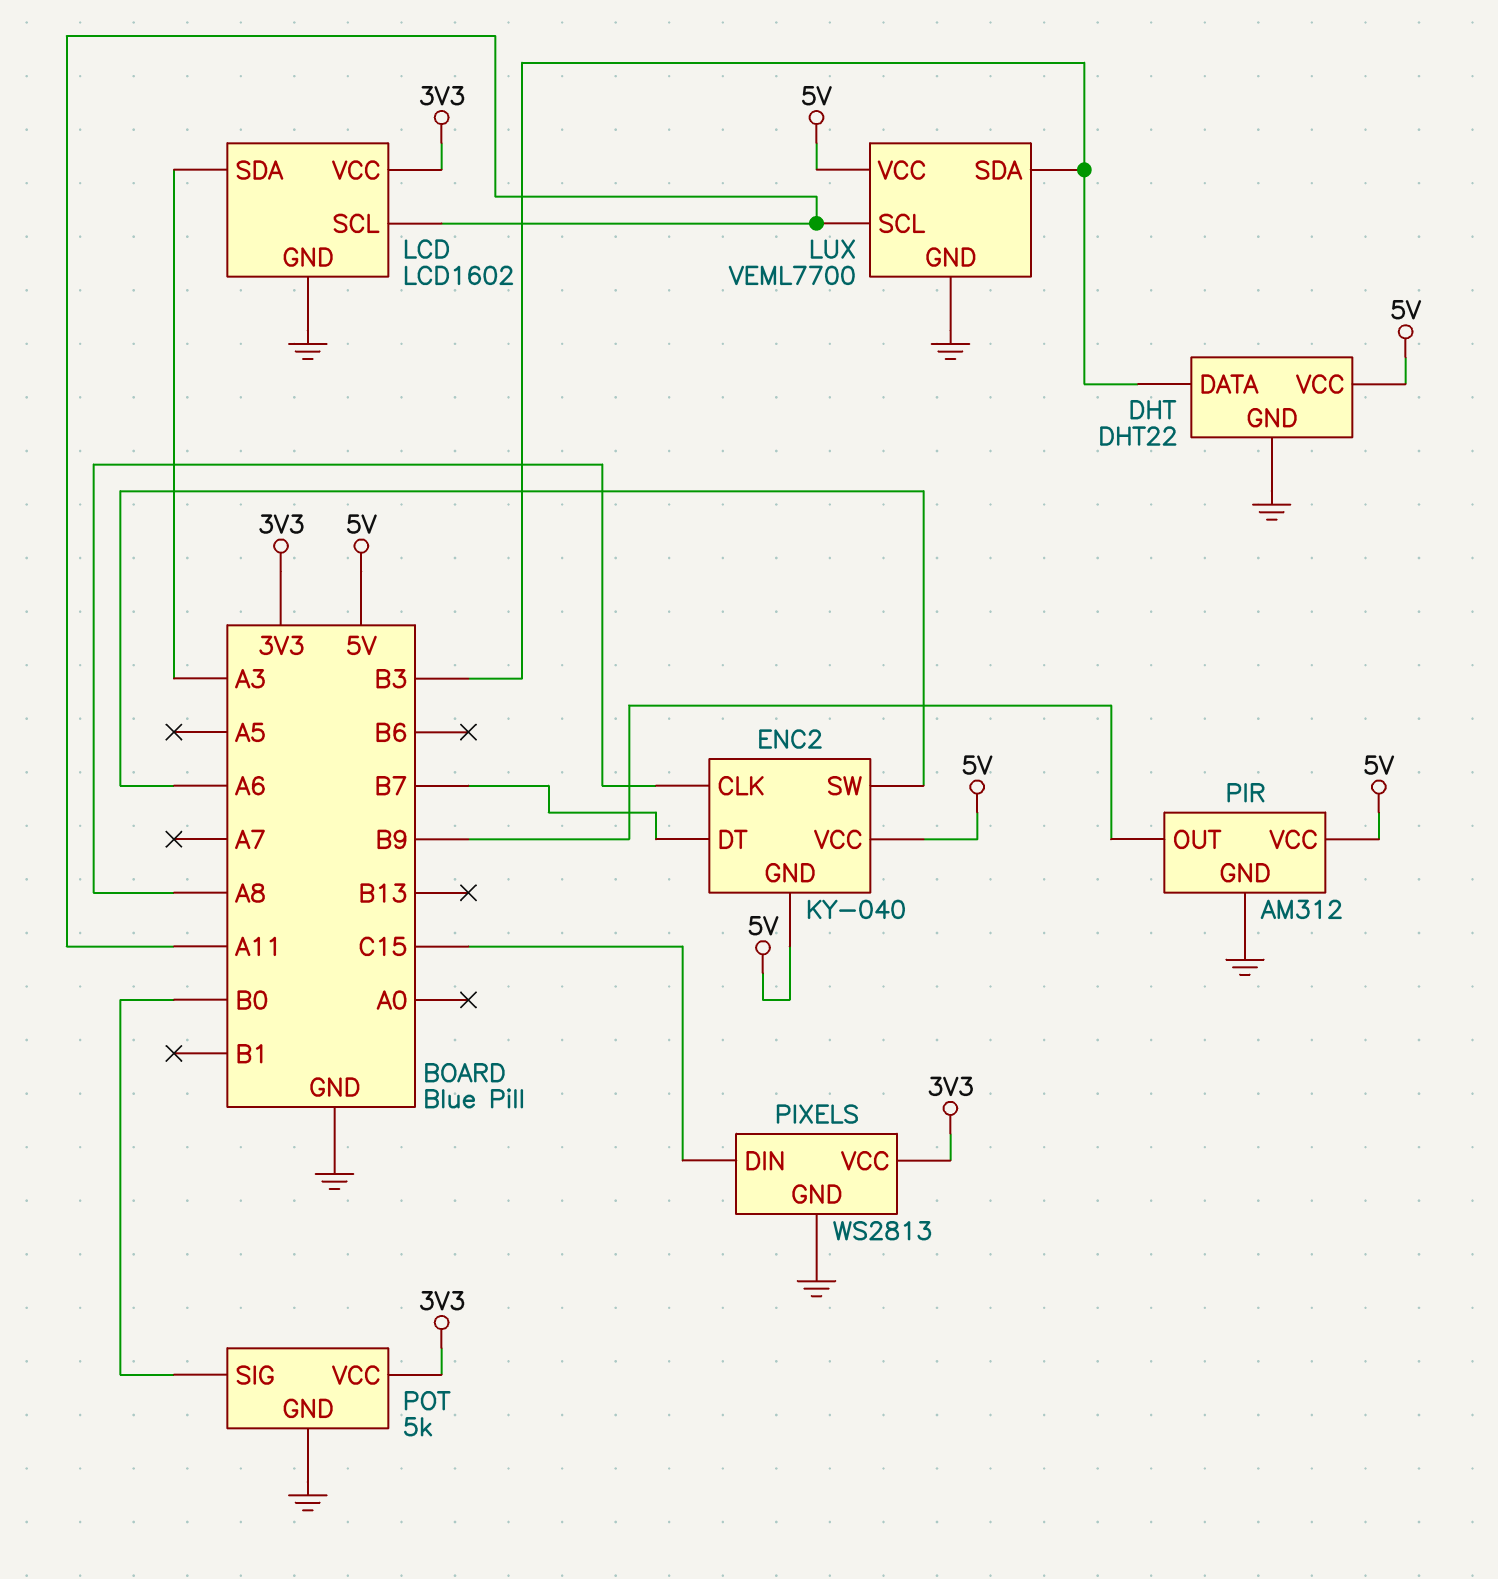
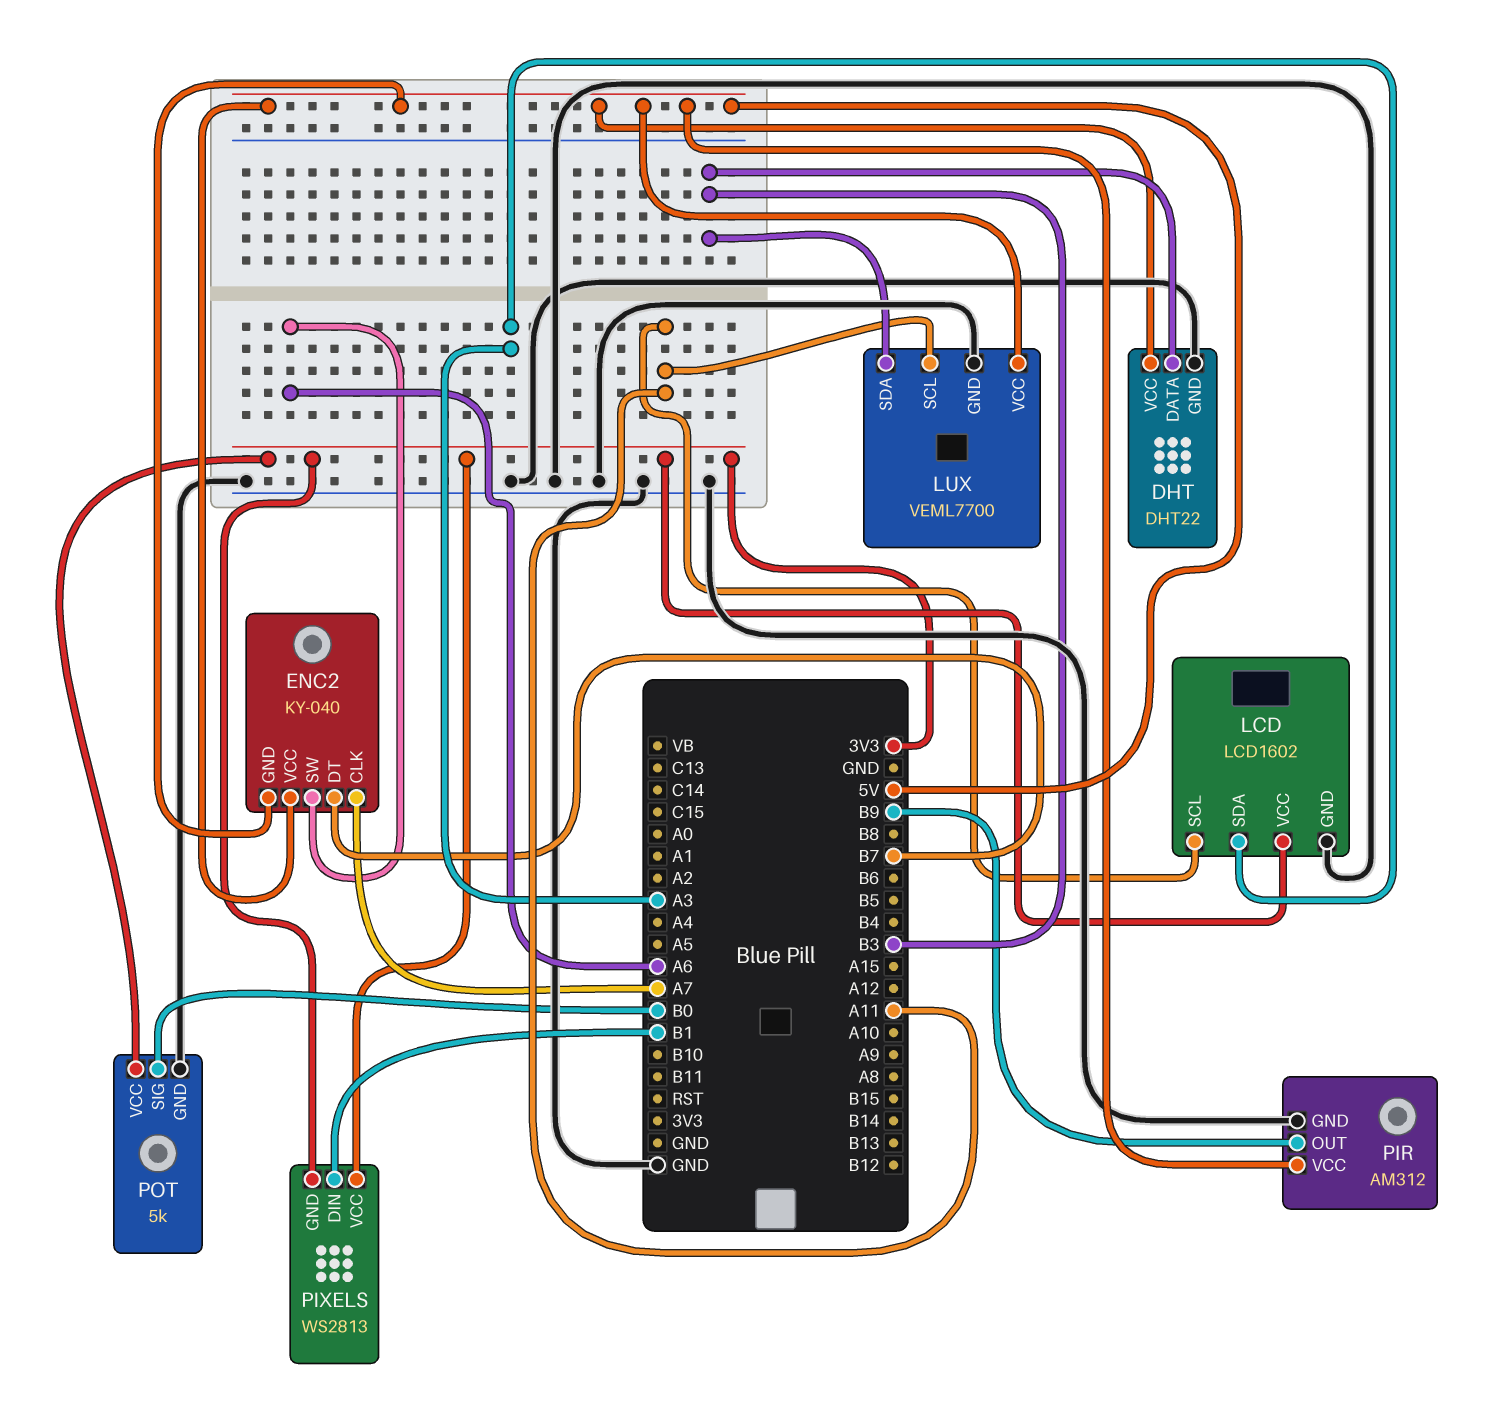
ENC2 pin CLK: A8 -> A7
PIXELS pin DIN: C15 -> B1
PIXELS pin GND: GND -> 3V3

